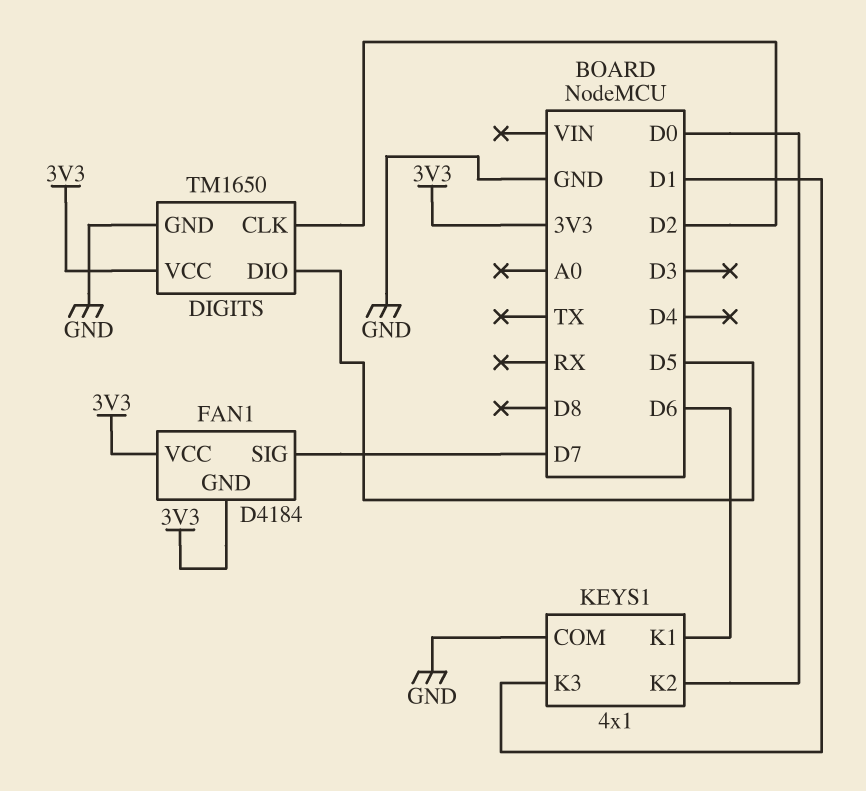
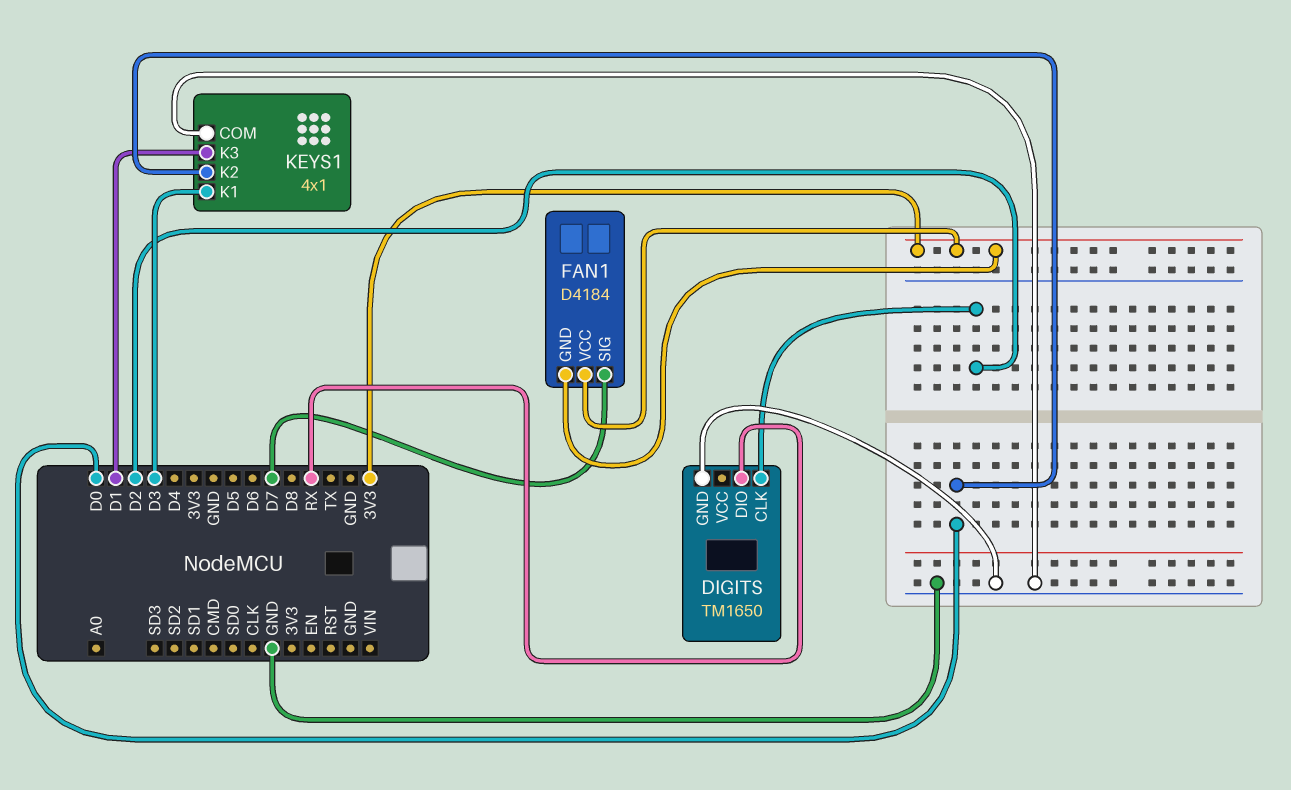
DIGITS pin DIO: D5 -> RX
DIGITS pin VCC: 3V3 -> none
KEYS1 pin K1: D6 -> D3

